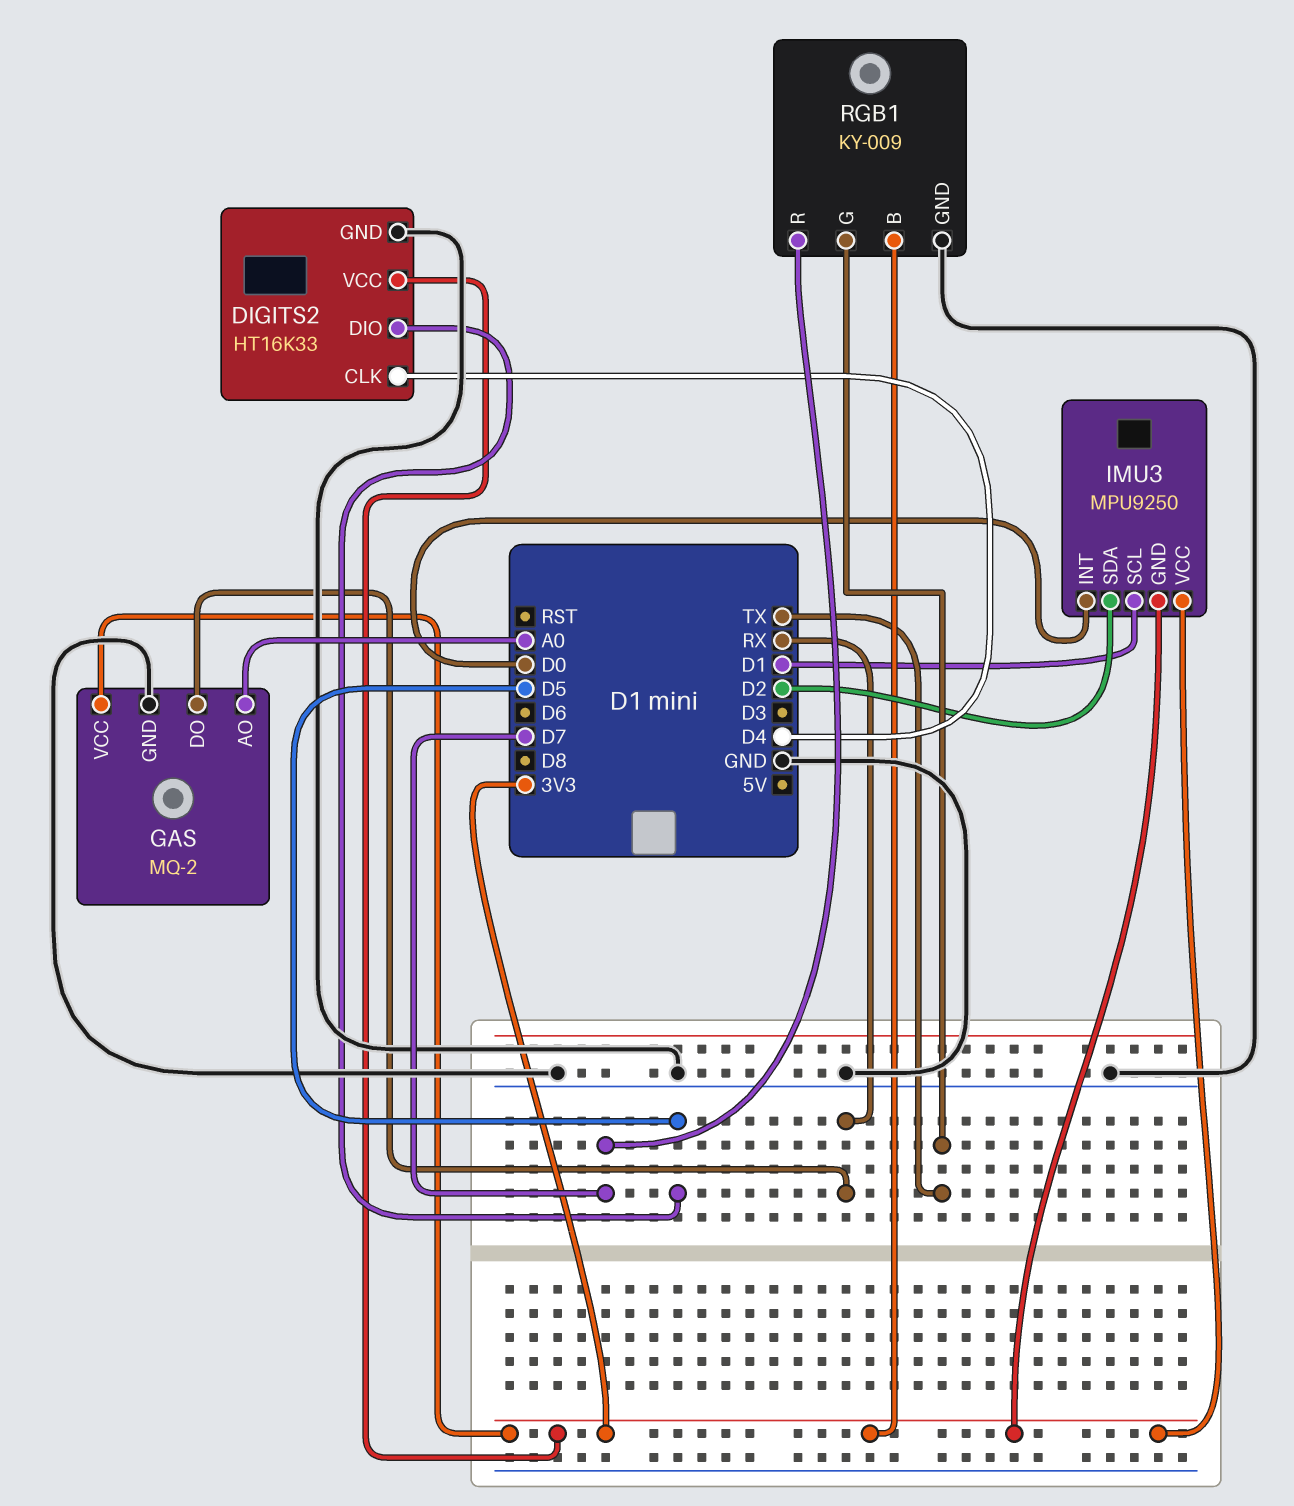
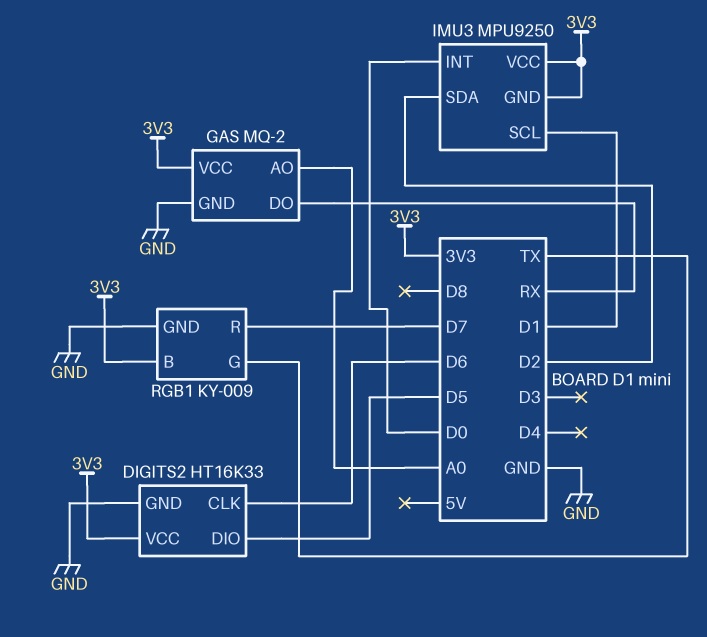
DIGITS2 pin CLK: D4 -> D6

